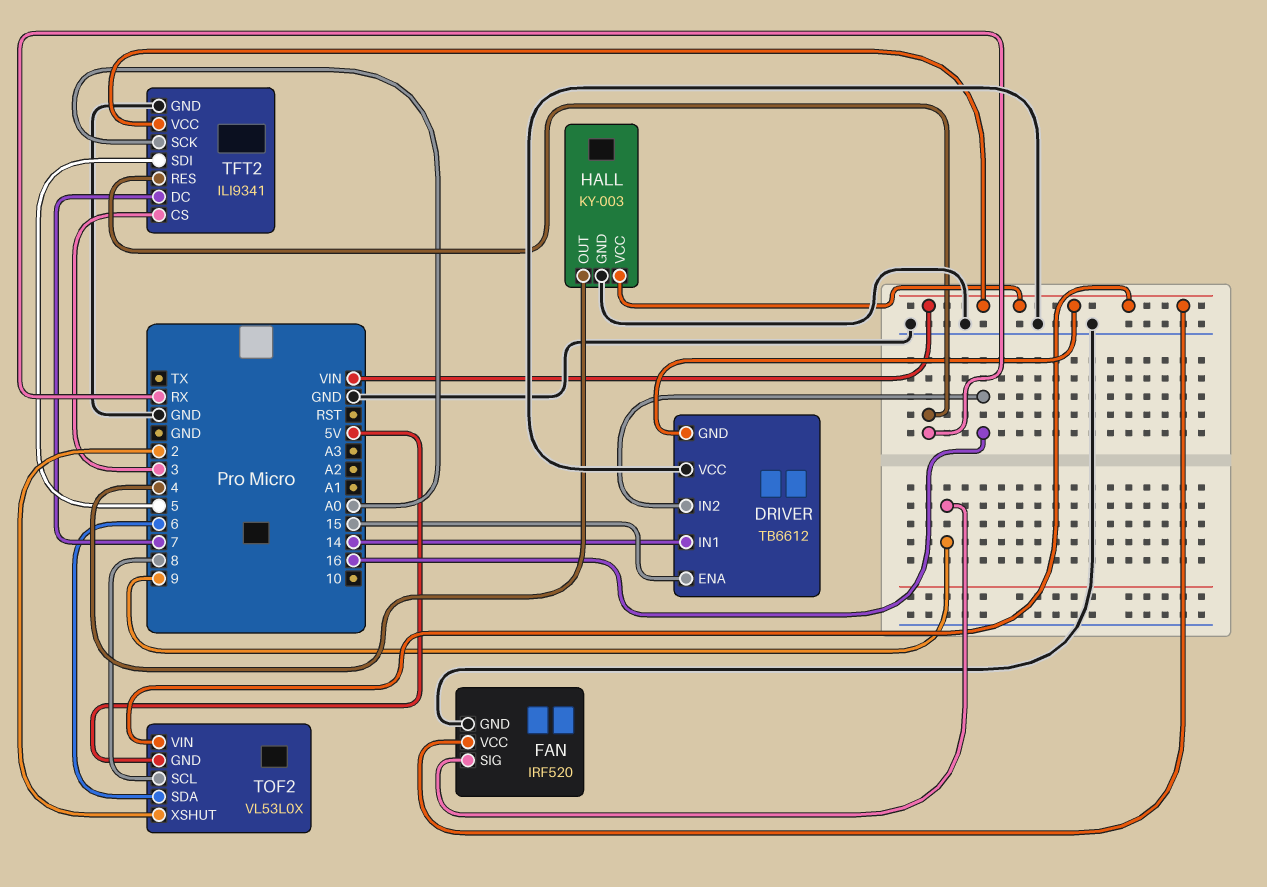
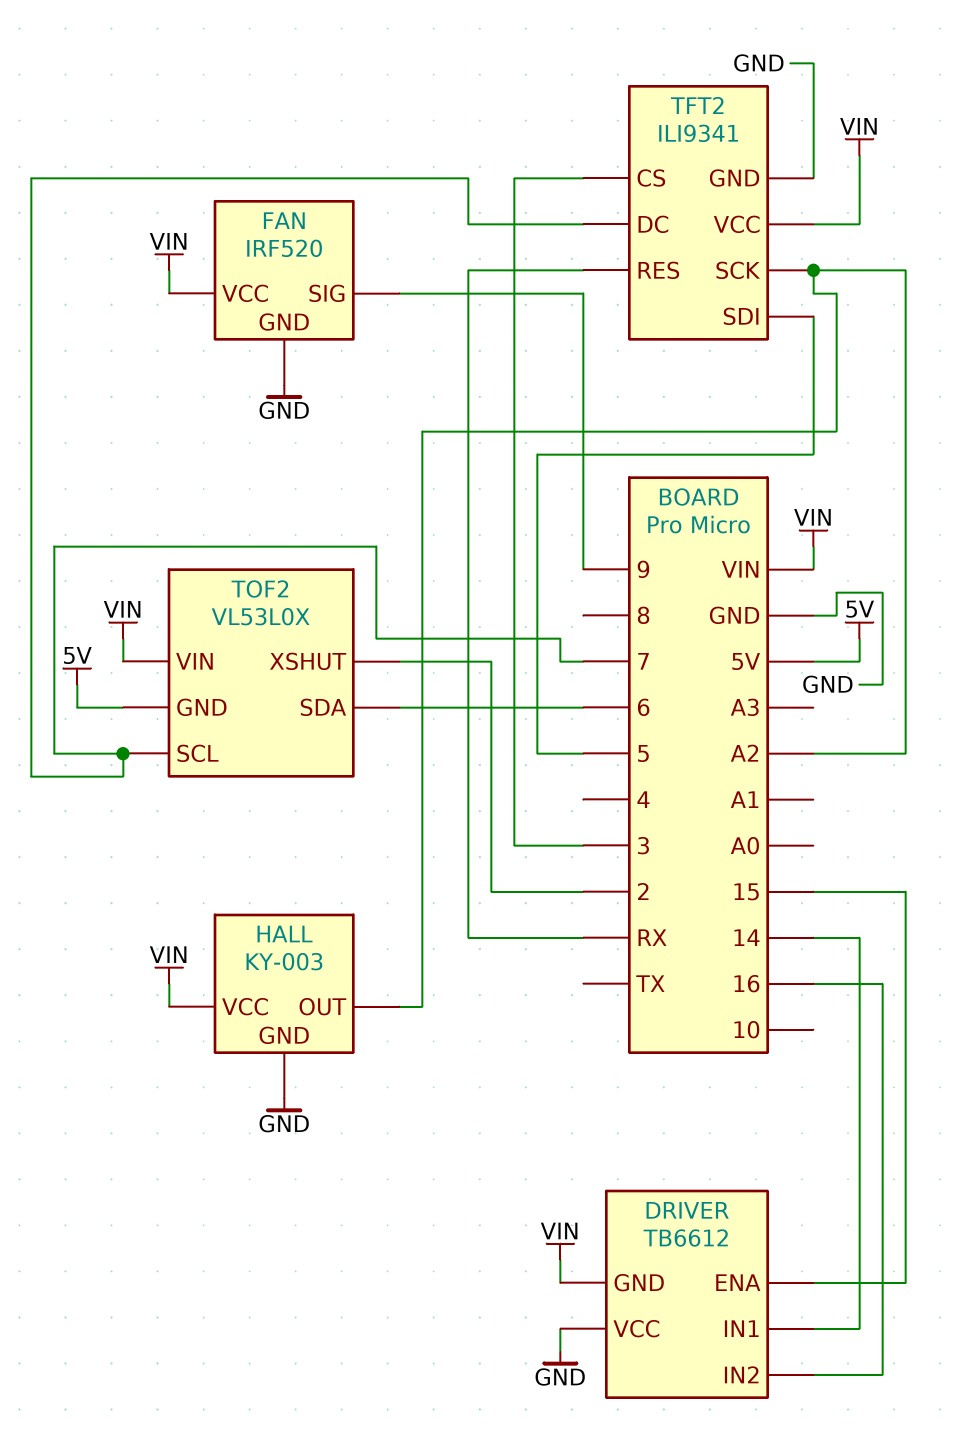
HALL pin OUT: 4 -> A2
TFT2 pin SCK: A0 -> A2
TOF2 pin SCL: 8 -> 7

